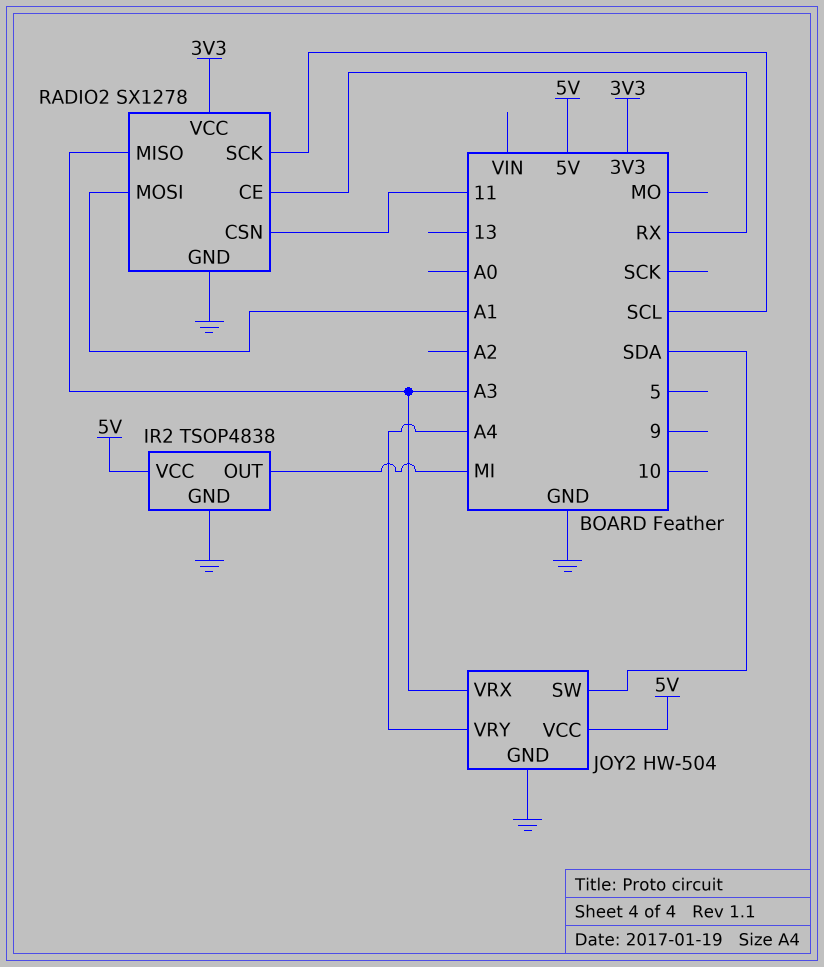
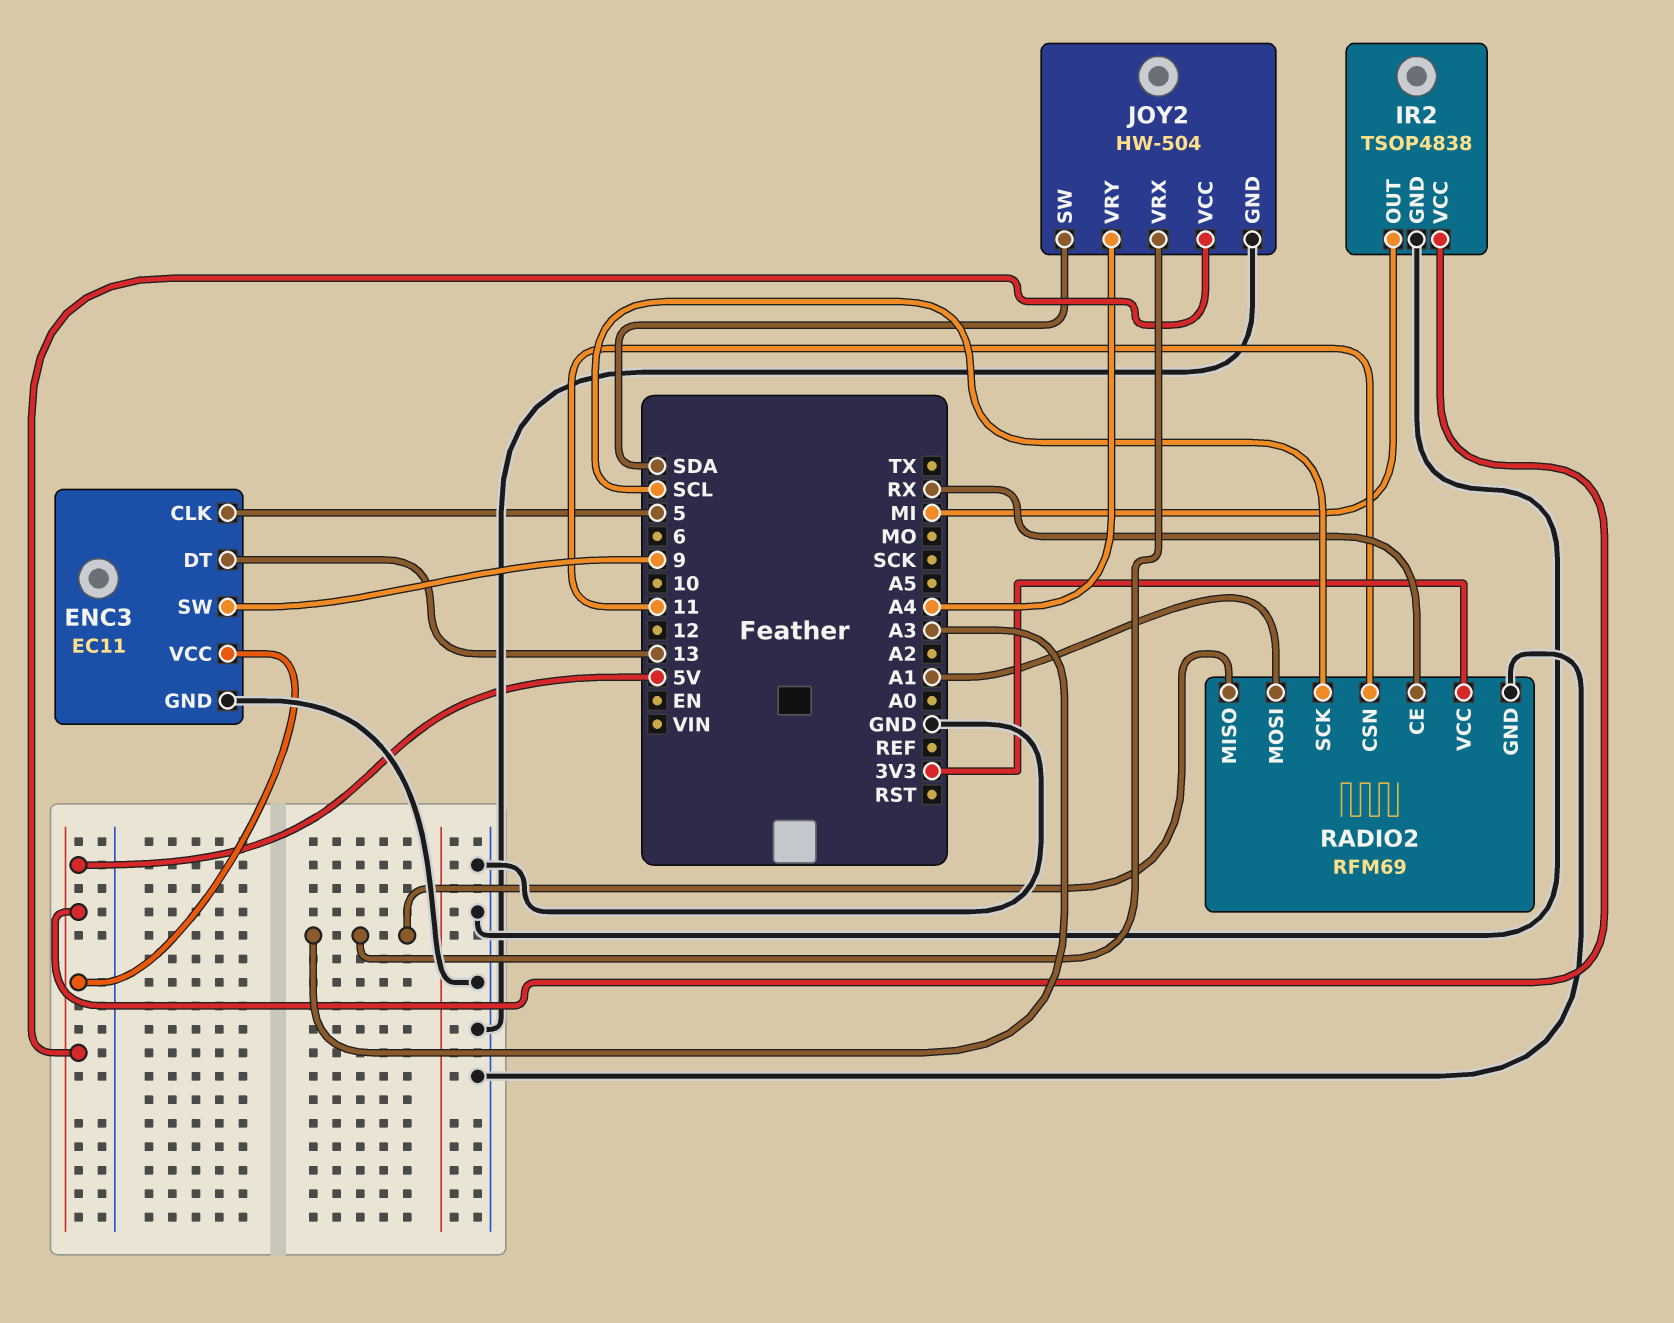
ENC3: none -> EC11
ENC3 pin CLK: none -> 5
ENC3 pin DT: none -> 13
ENC3 pin GND: none -> GND
ENC3 pin SW: none -> 9
ENC3 pin VCC: none -> 5V
RADIO2: SX1278 -> RFM69

